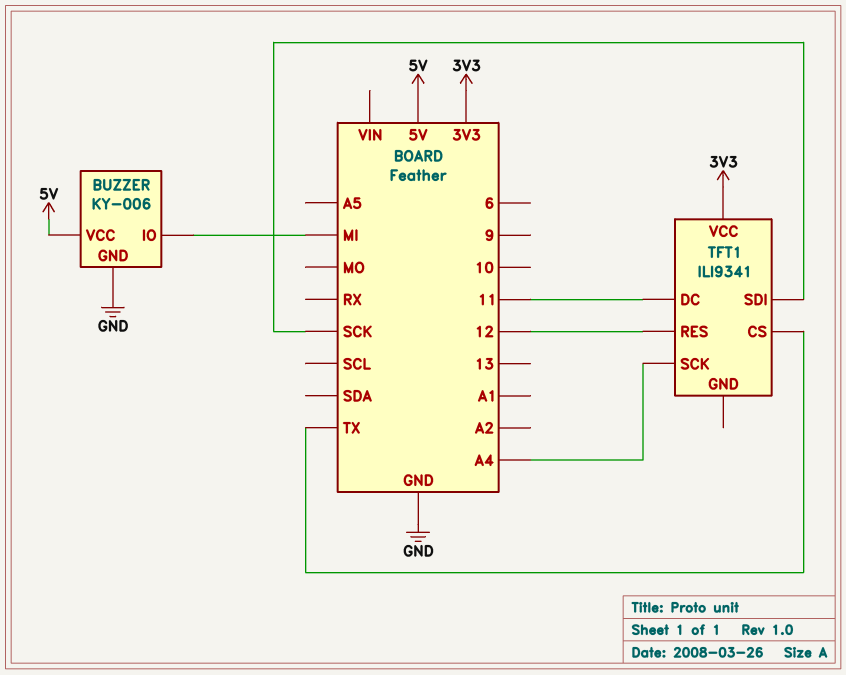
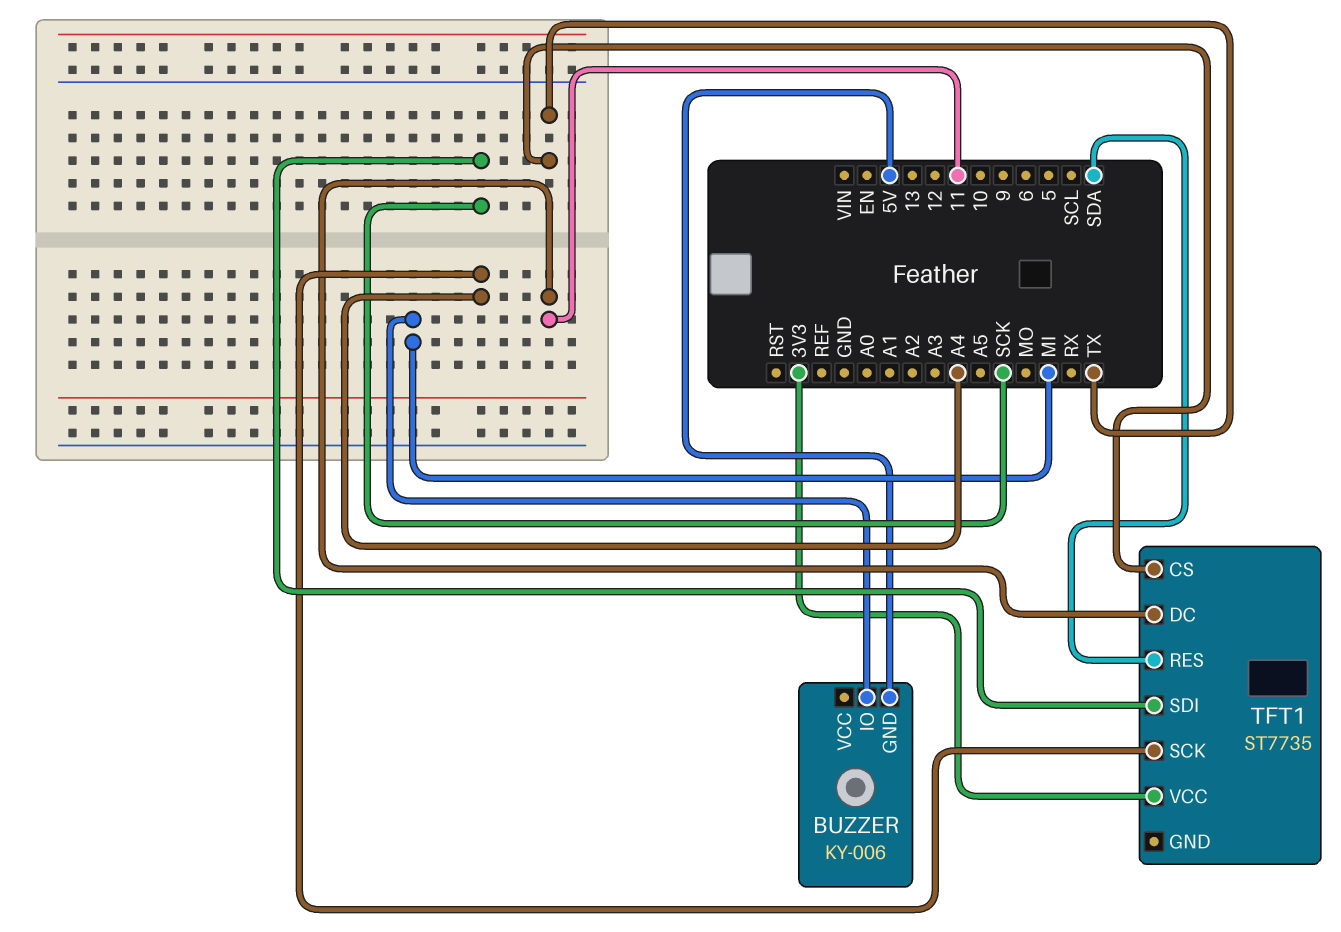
BUZZER pin GND: GND -> 5V
BUZZER pin VCC: 5V -> none
TFT1: ILI9341 -> ST7735
TFT1 pin RES: 12 -> SDA

